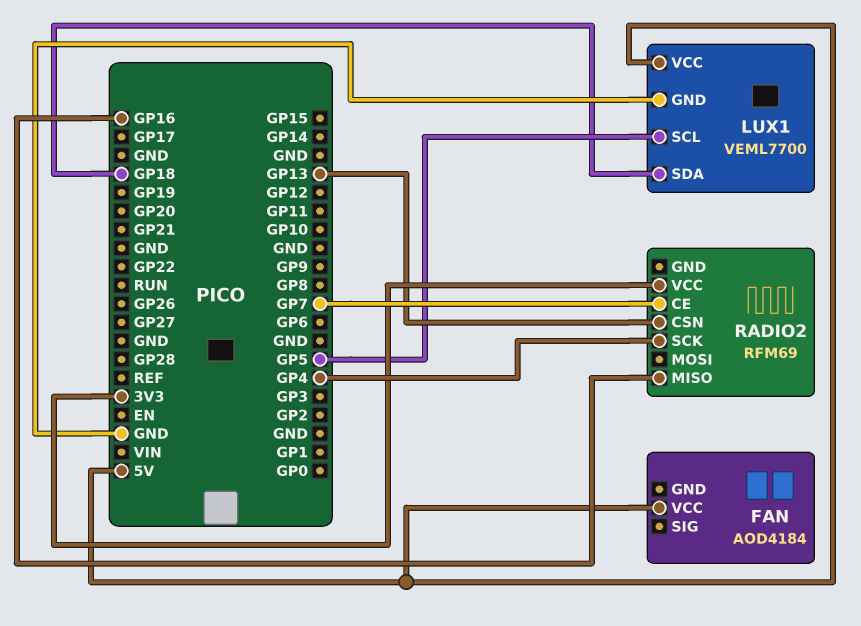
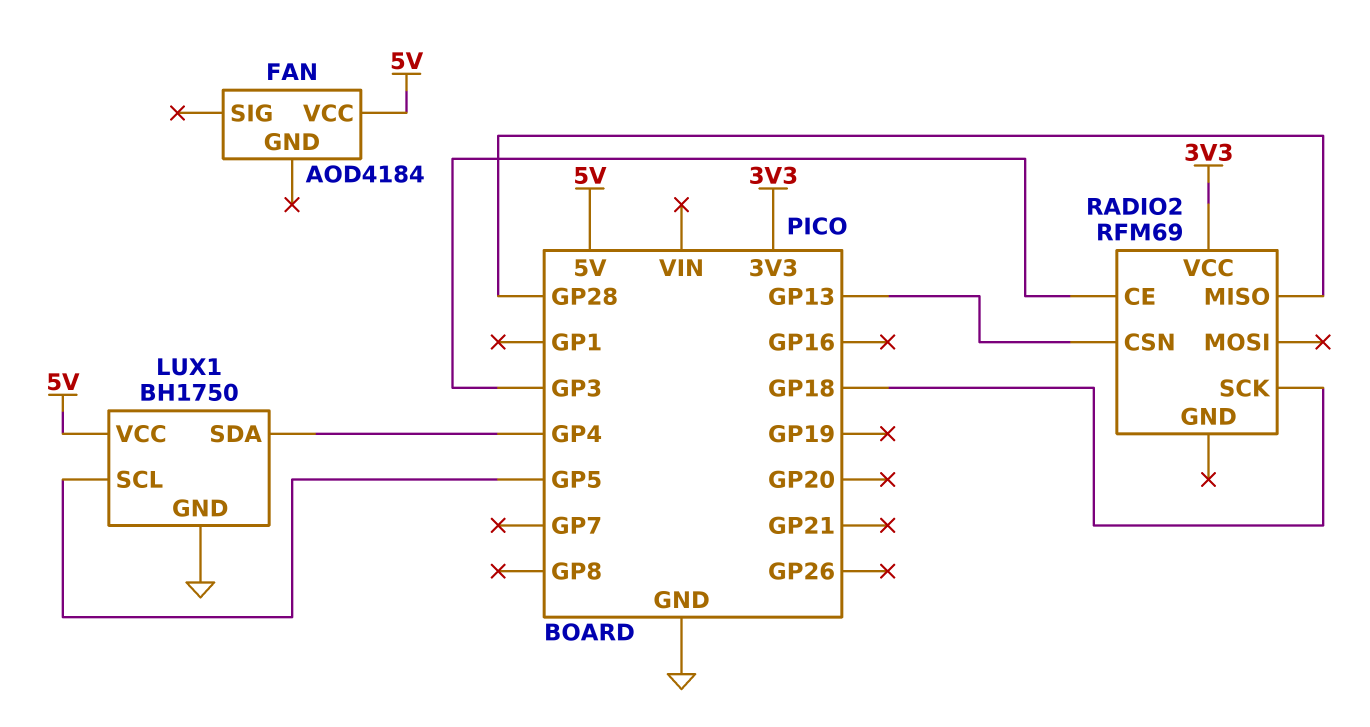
LUX1: VEML7700 -> BH1750
LUX1 pin SDA: GP18 -> GP4
RADIO2 pin CE: GP7 -> GP3
RADIO2 pin MISO: GP16 -> GP28
RADIO2 pin SCK: GP4 -> GP18

